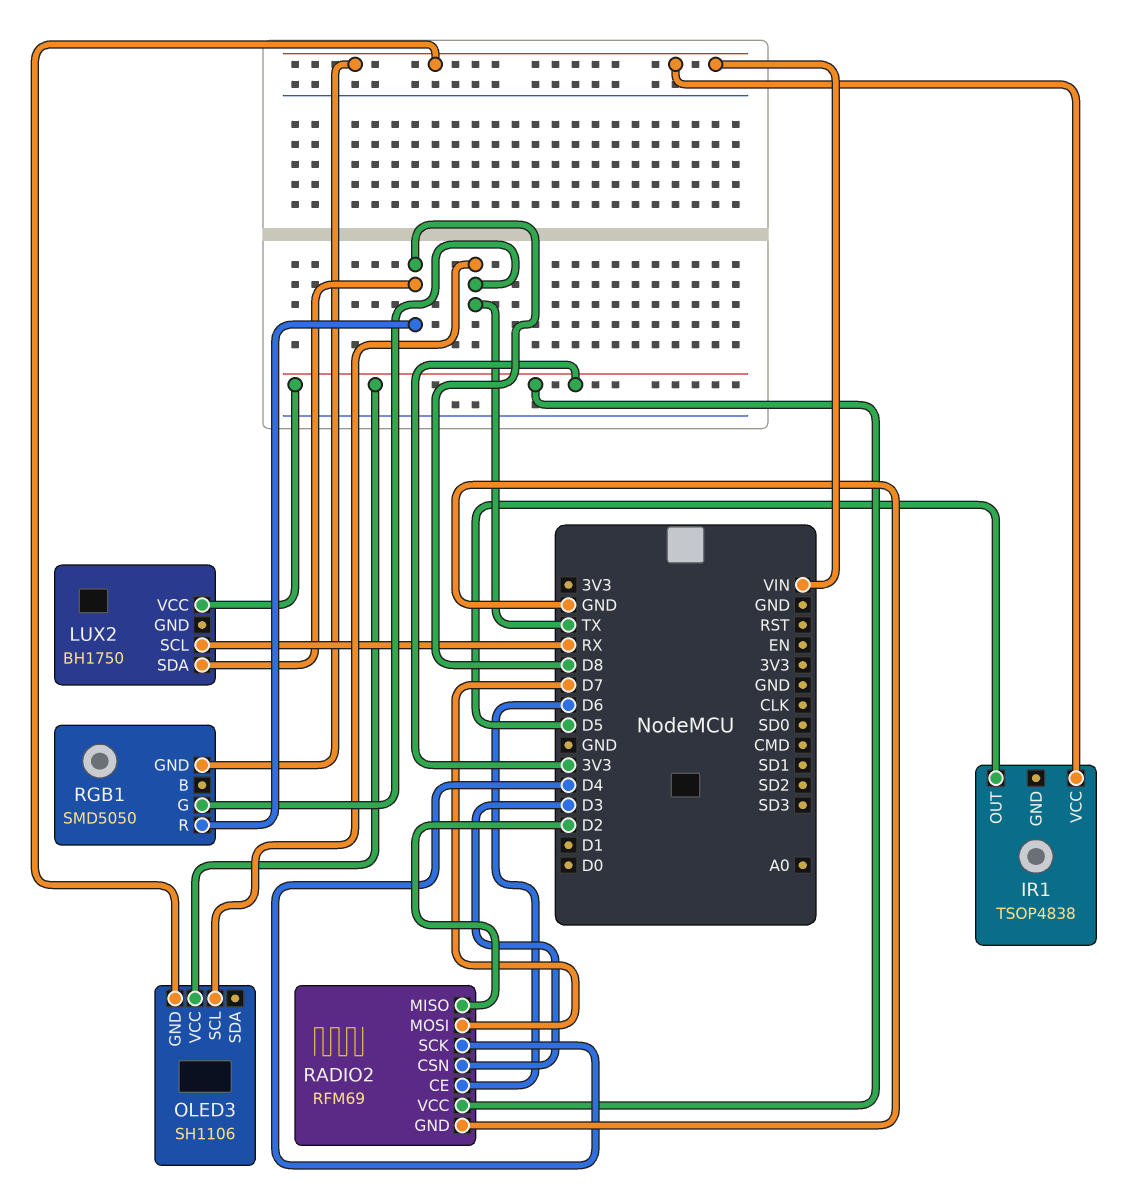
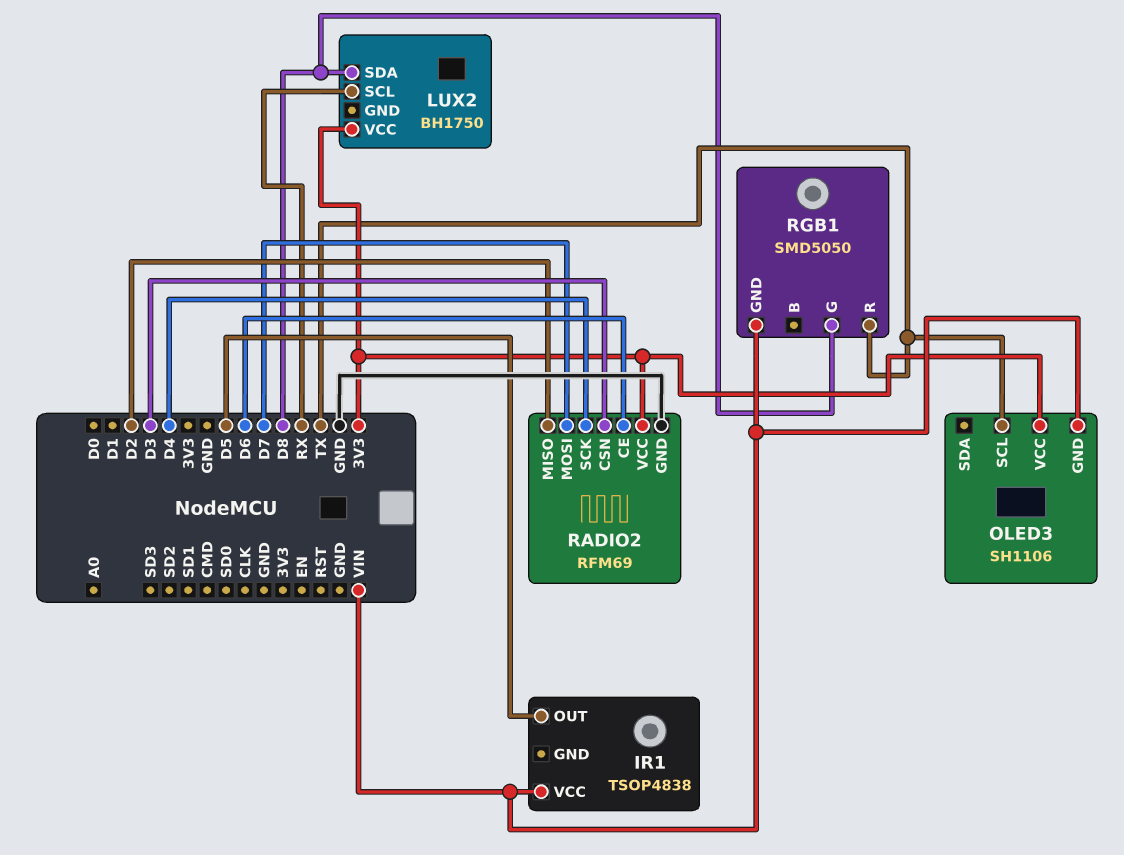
RGB1 pin G: TX -> D8
RGB1 pin R: D8 -> TX

